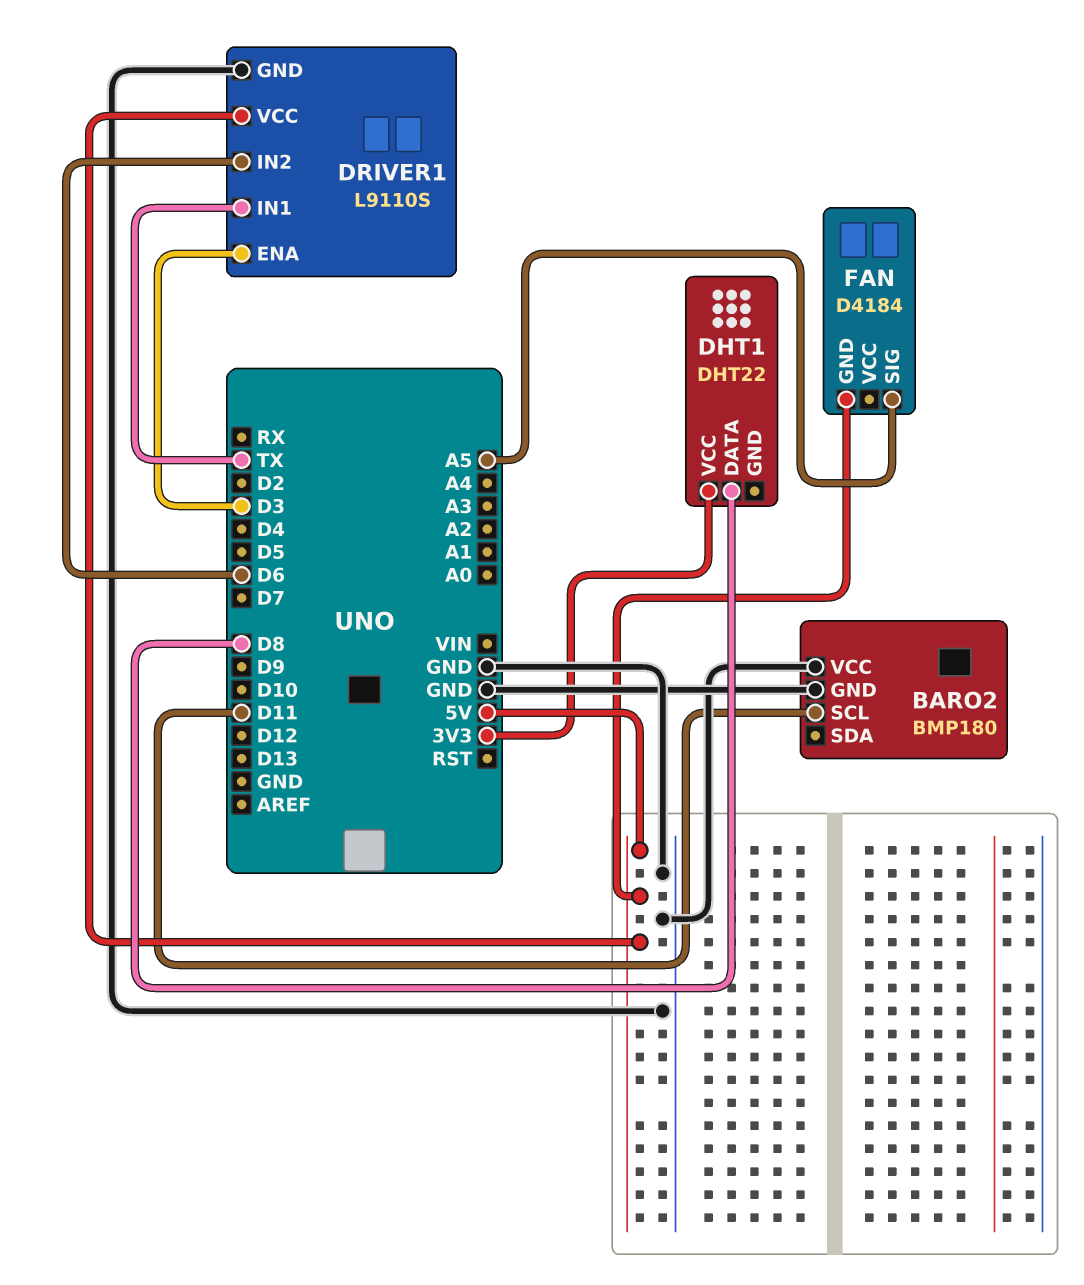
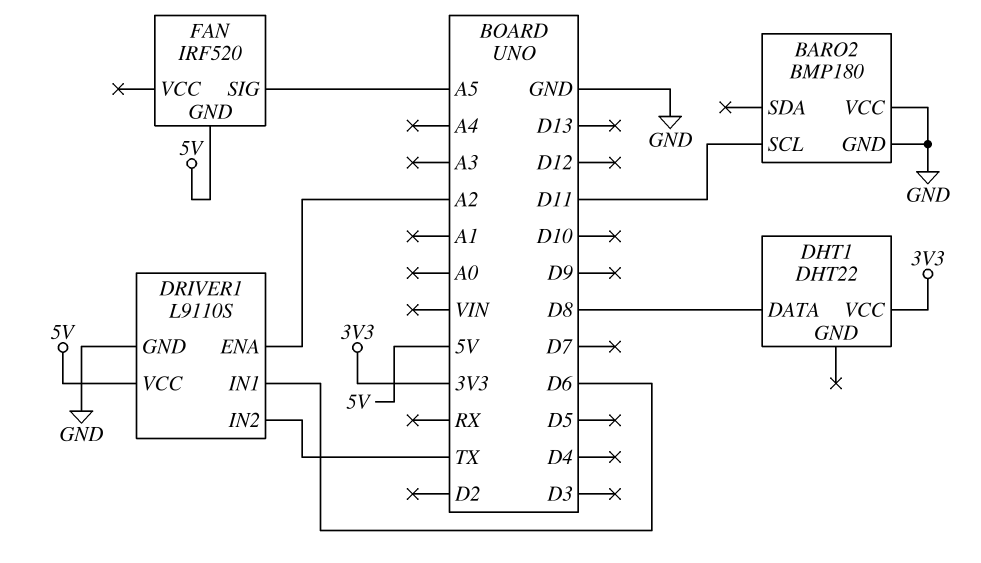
DRIVER1 pin ENA: D3 -> A2
DRIVER1 pin IN1: TX -> D6
DRIVER1 pin IN2: D6 -> TX
FAN: D4184 -> IRF520

